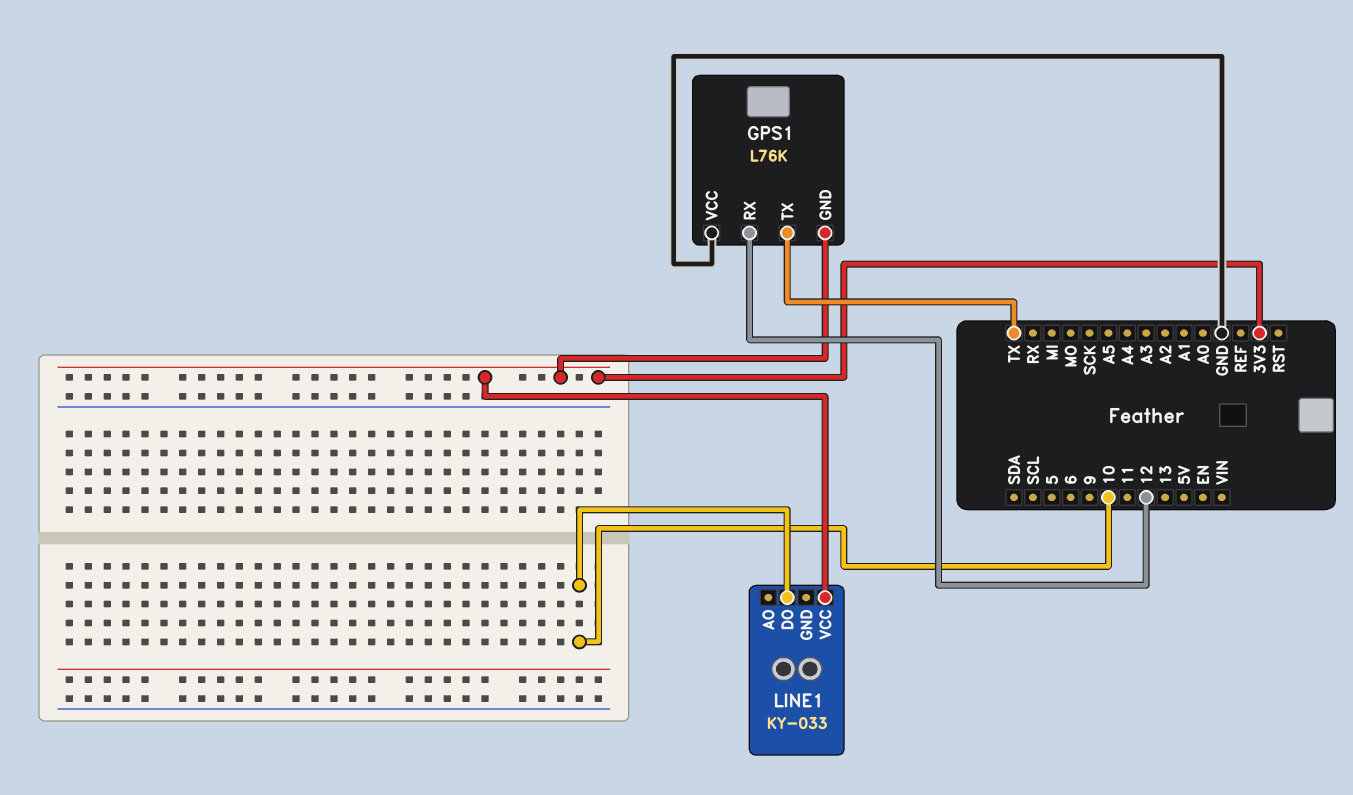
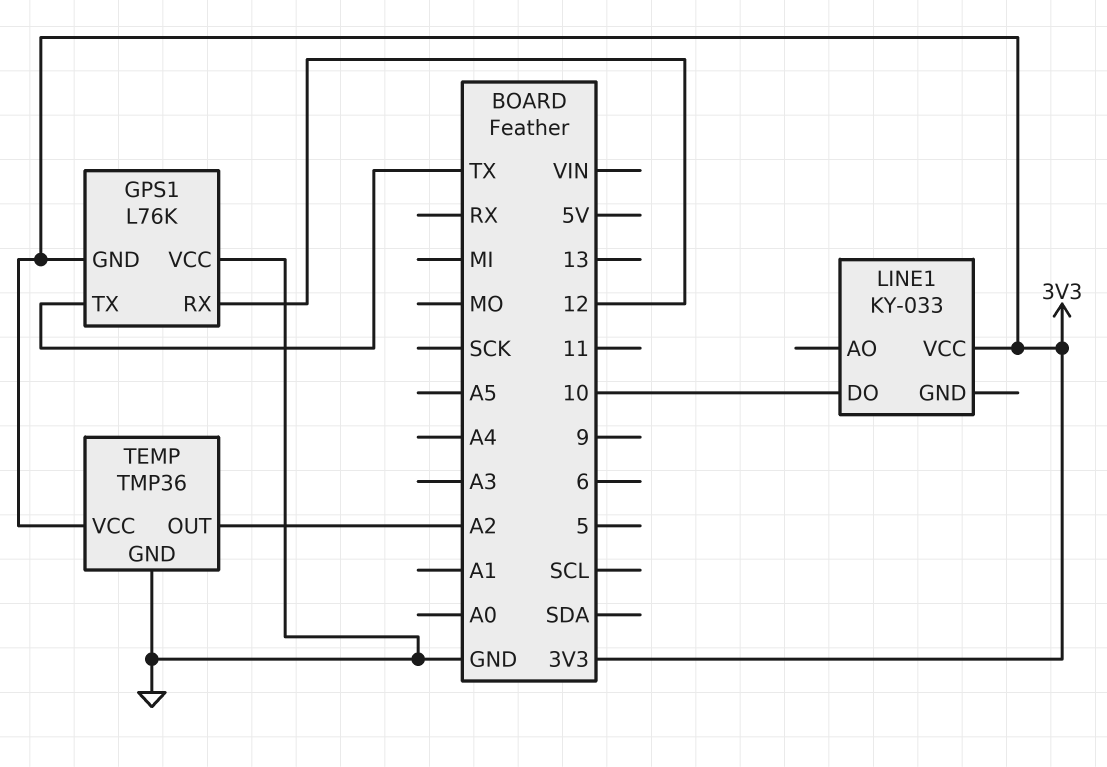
TEMP: none -> TMP36
TEMP pin GND: none -> GND
TEMP pin OUT: none -> A2
TEMP pin VCC: none -> 3V3

